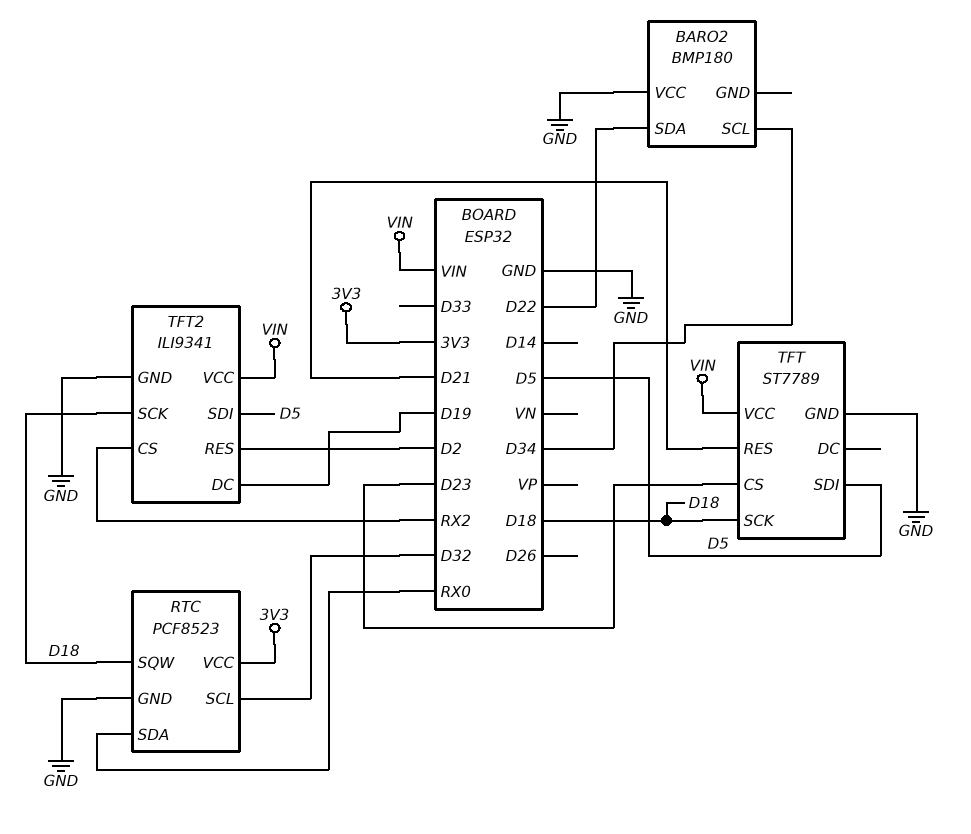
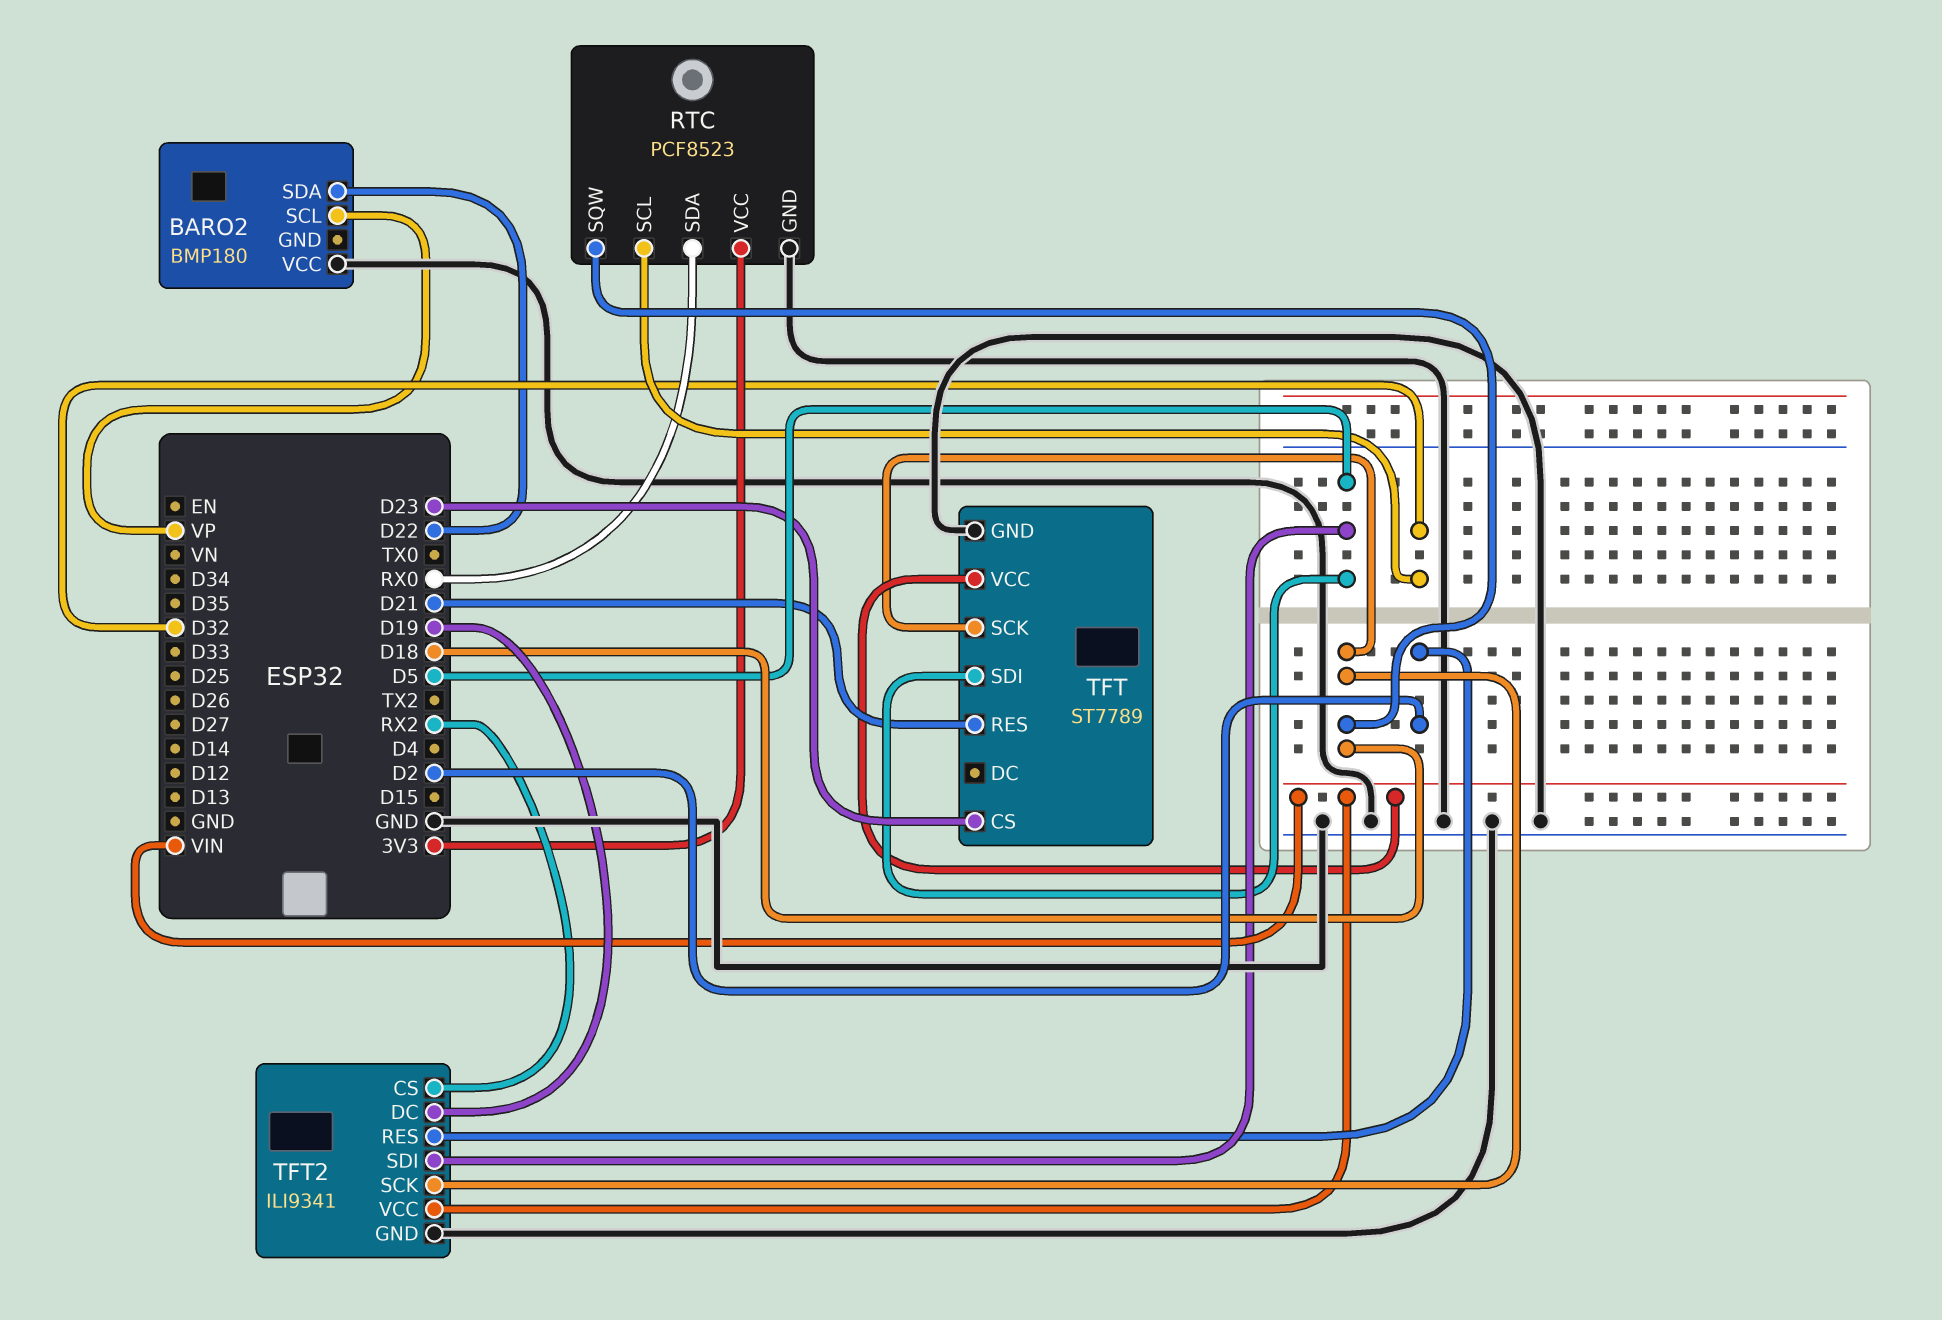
BARO2 pin SCL: D34 -> VP

